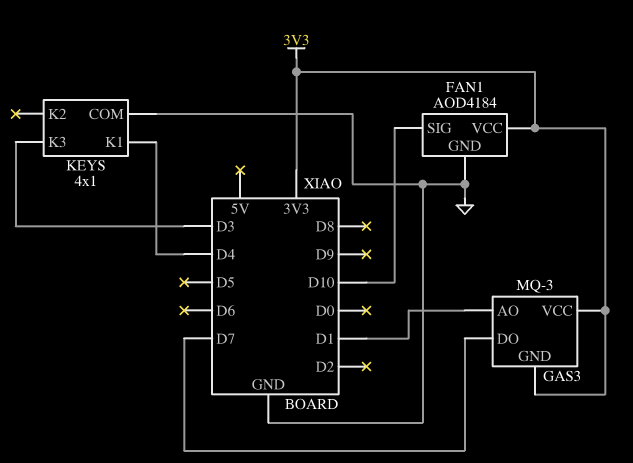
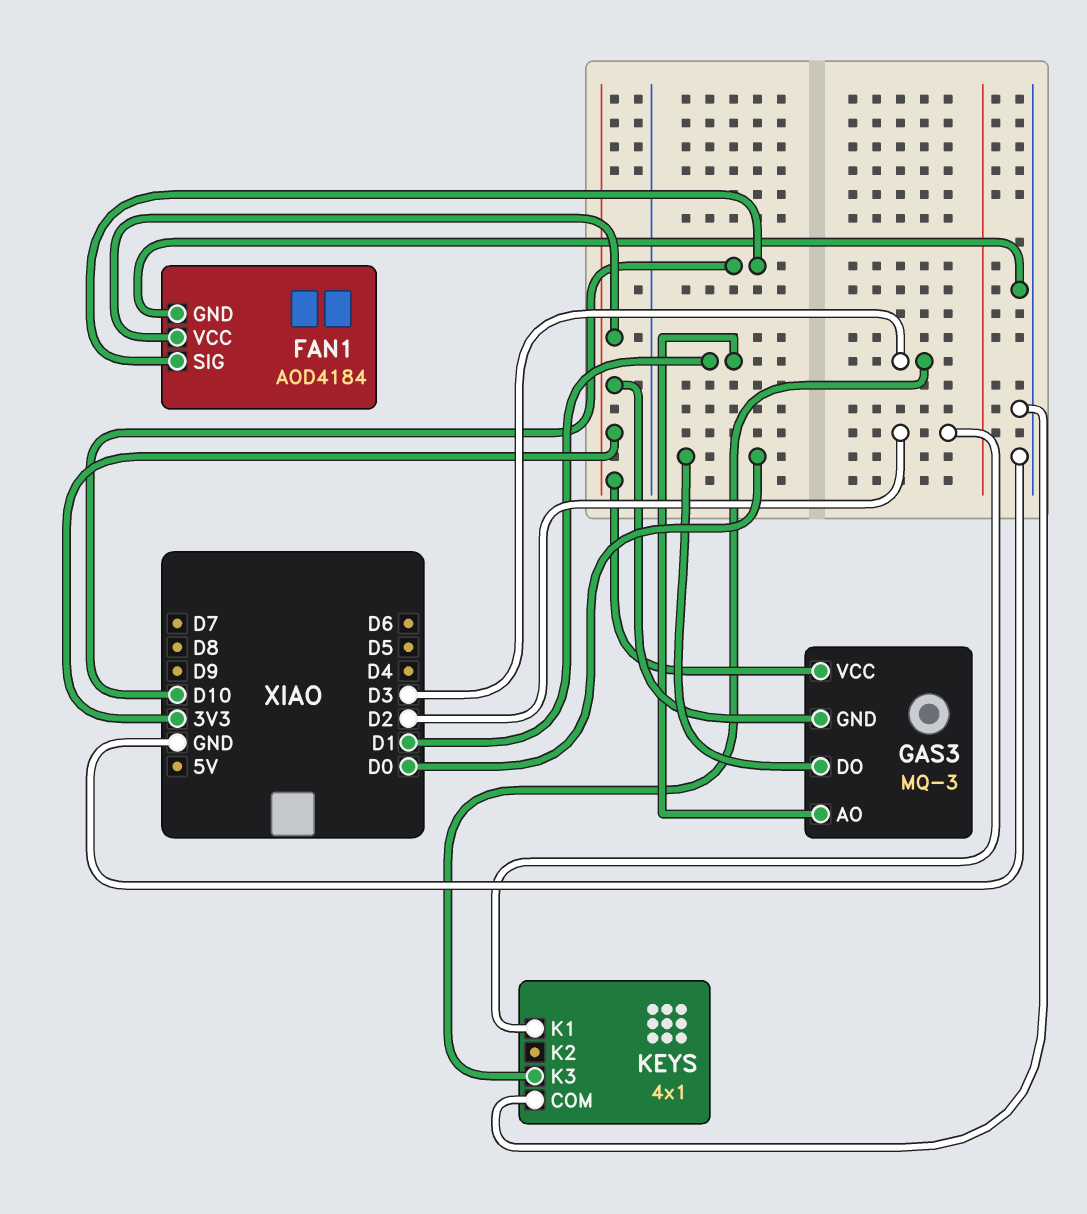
GAS3 pin DO: D7 -> D0
KEYS pin K1: D4 -> D2

